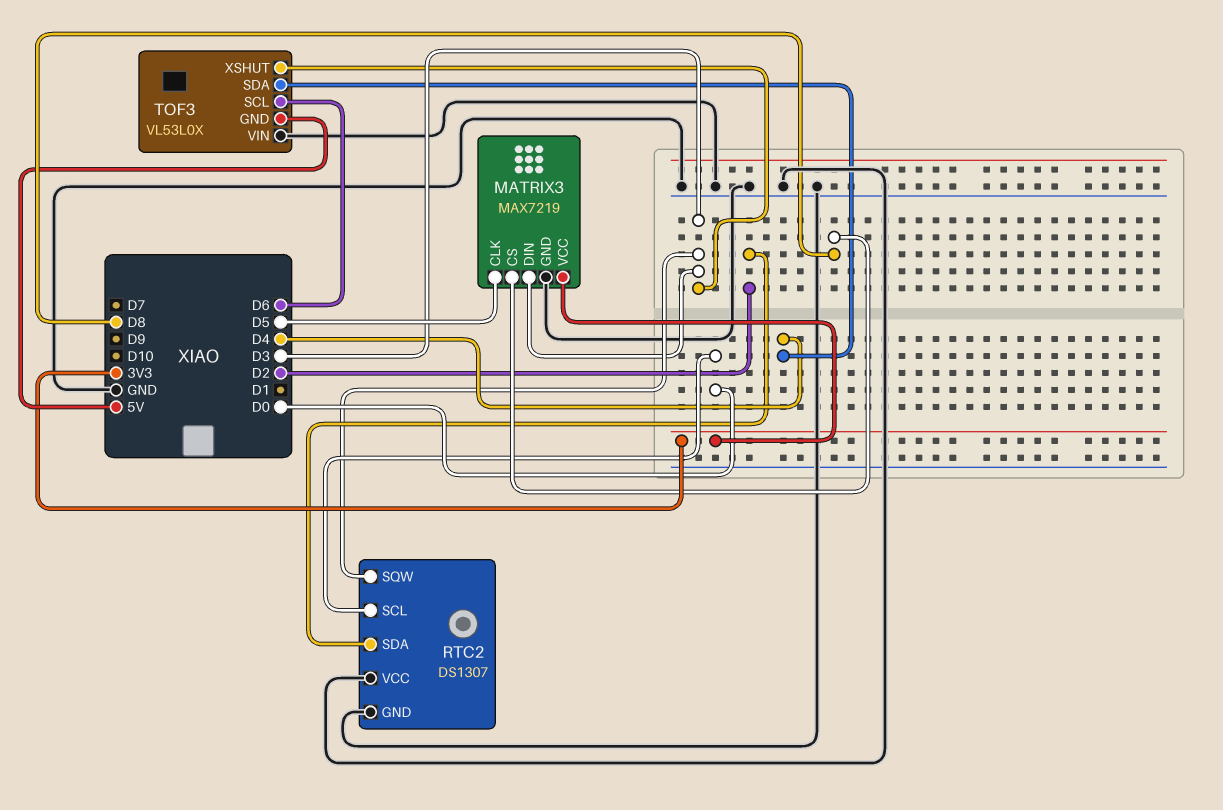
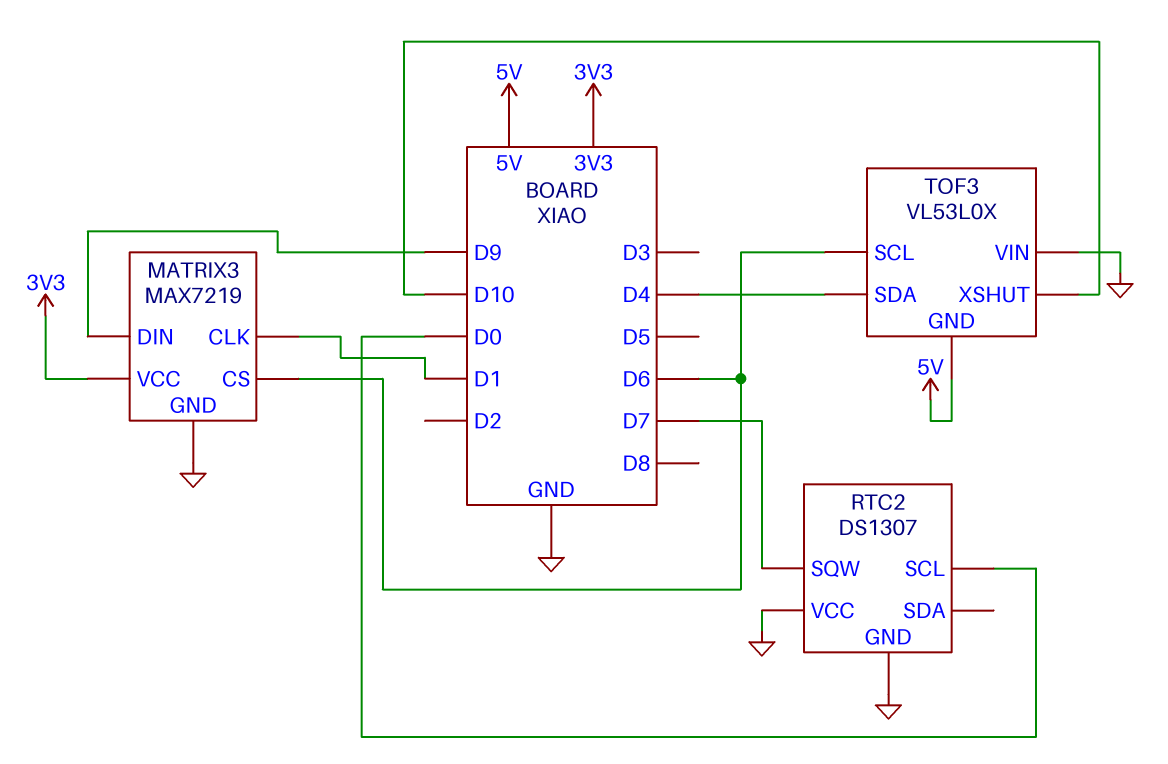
MATRIX3 pin CLK: D5 -> D1
MATRIX3 pin CS: D8 -> D6
MATRIX3 pin DIN: D3 -> D9
RTC2 pin SDA: D2 -> none
RTC2 pin SQW: D3 -> D7
TOF3 pin XSHUT: D3 -> D10

